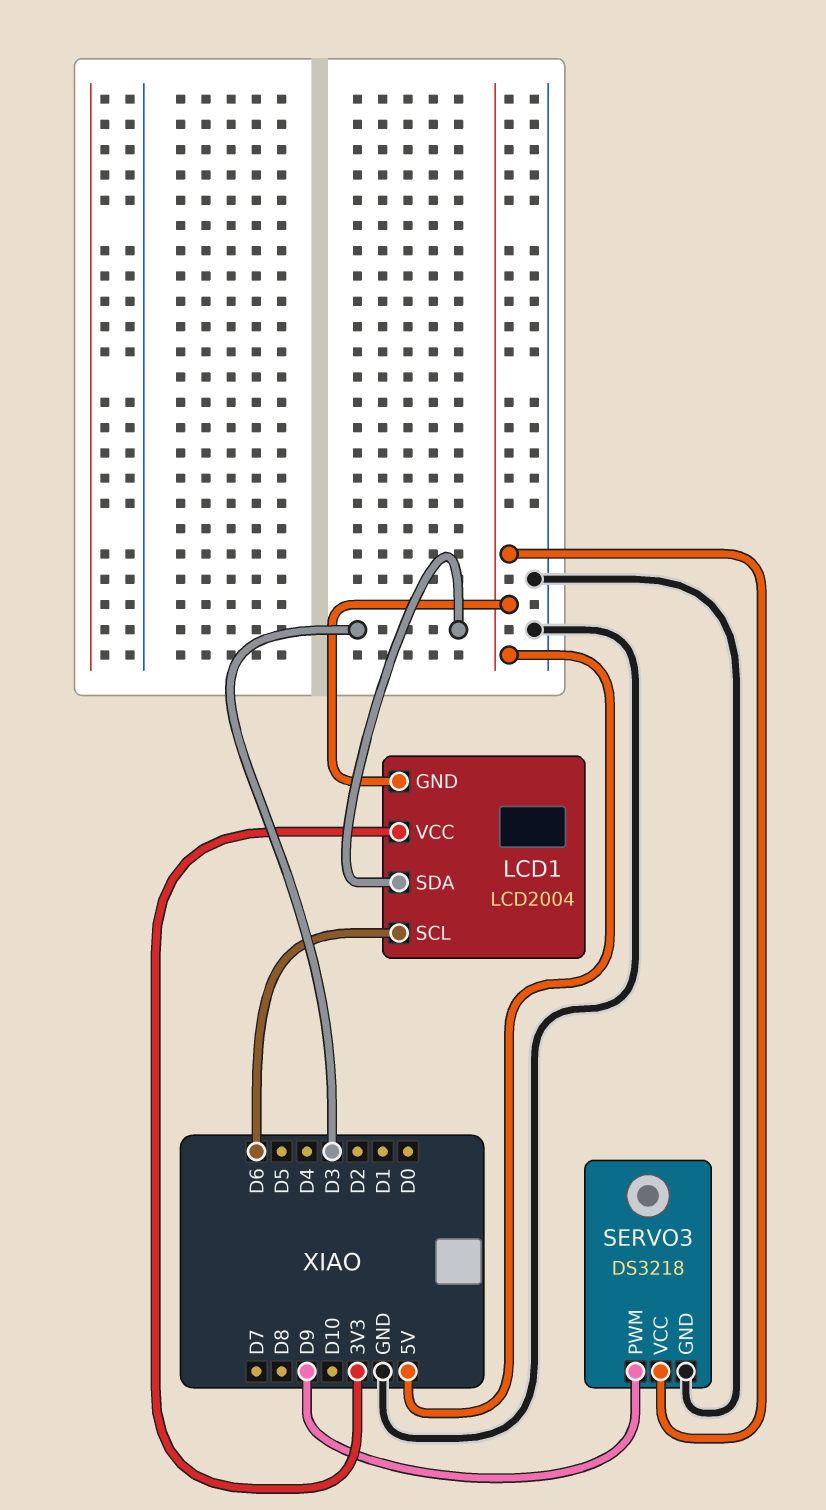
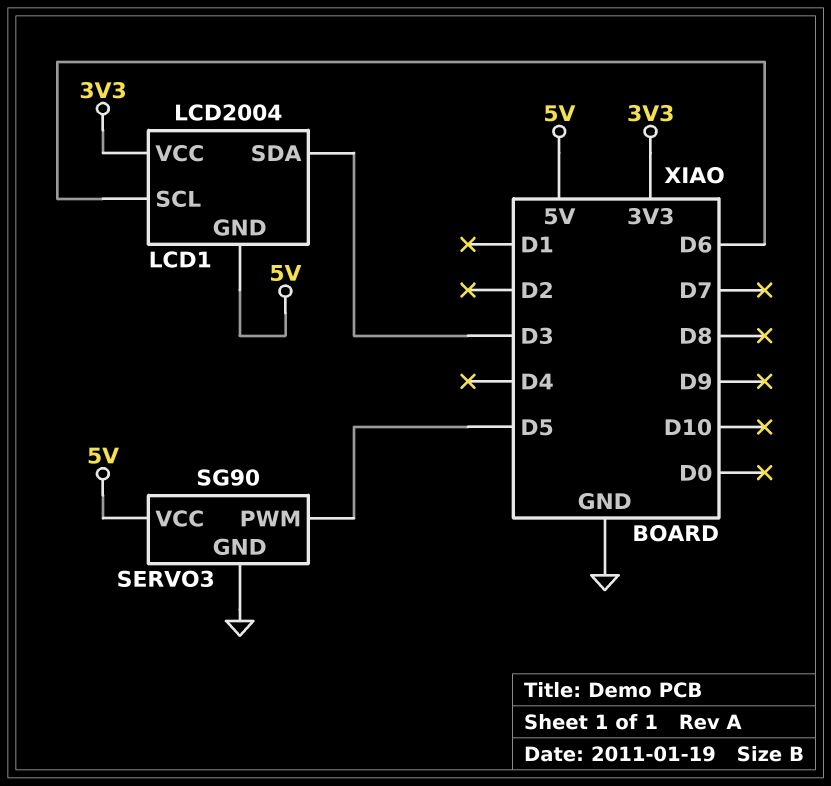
SERVO3: DS3218 -> SG90
SERVO3 pin PWM: D9 -> D5

